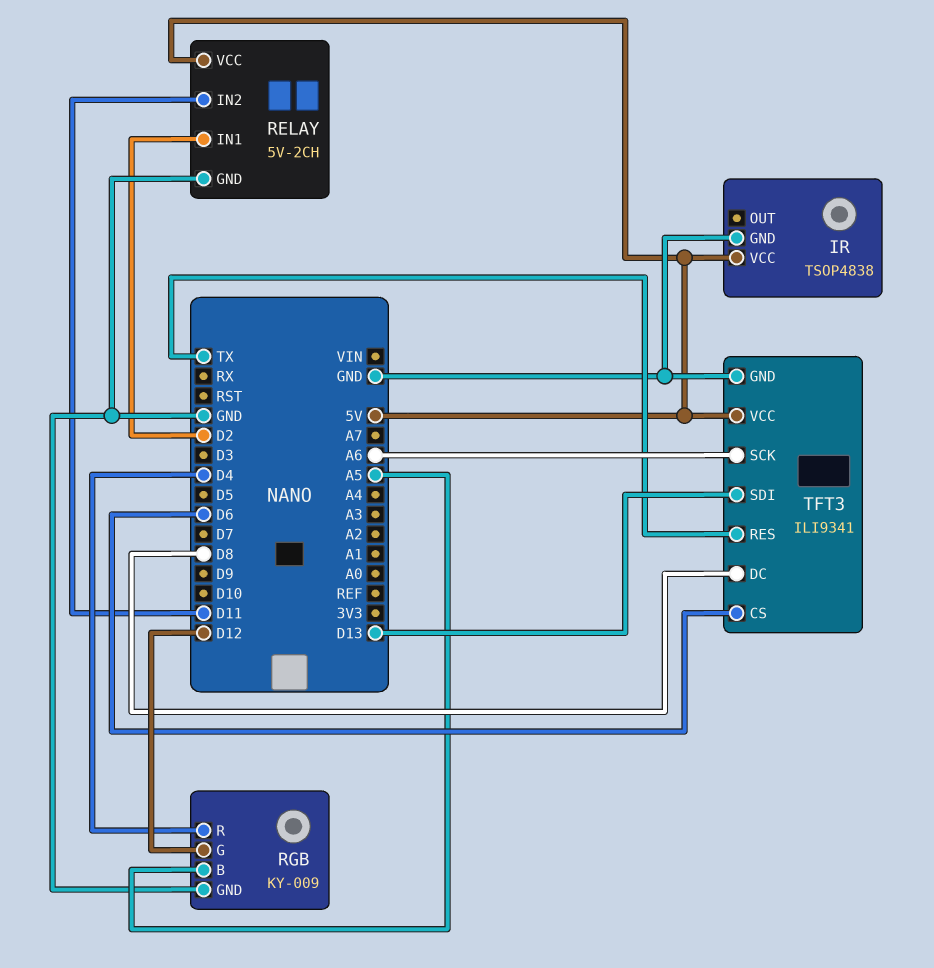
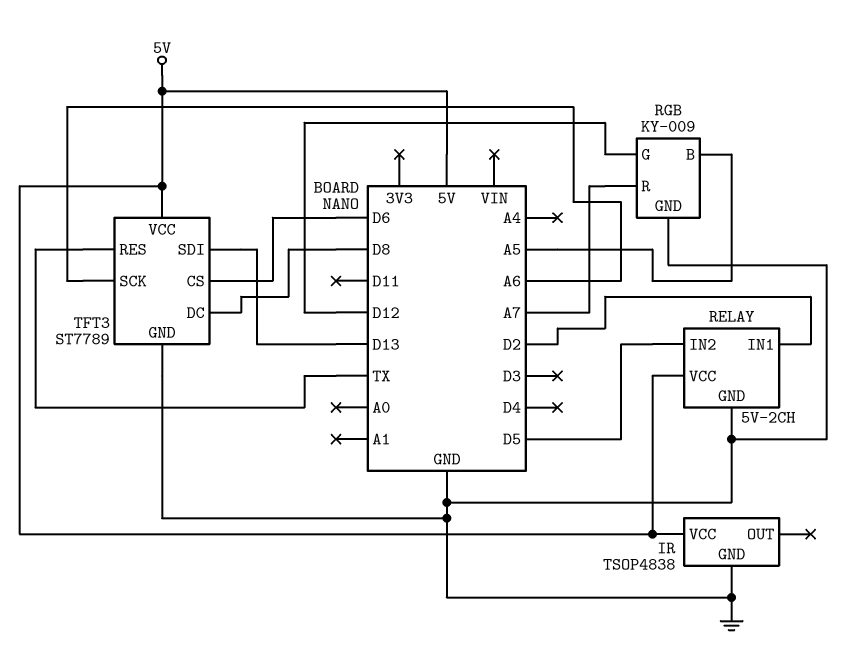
RELAY pin IN2: D11 -> D5
RGB pin R: D4 -> A7
TFT3: ILI9341 -> ST7789

